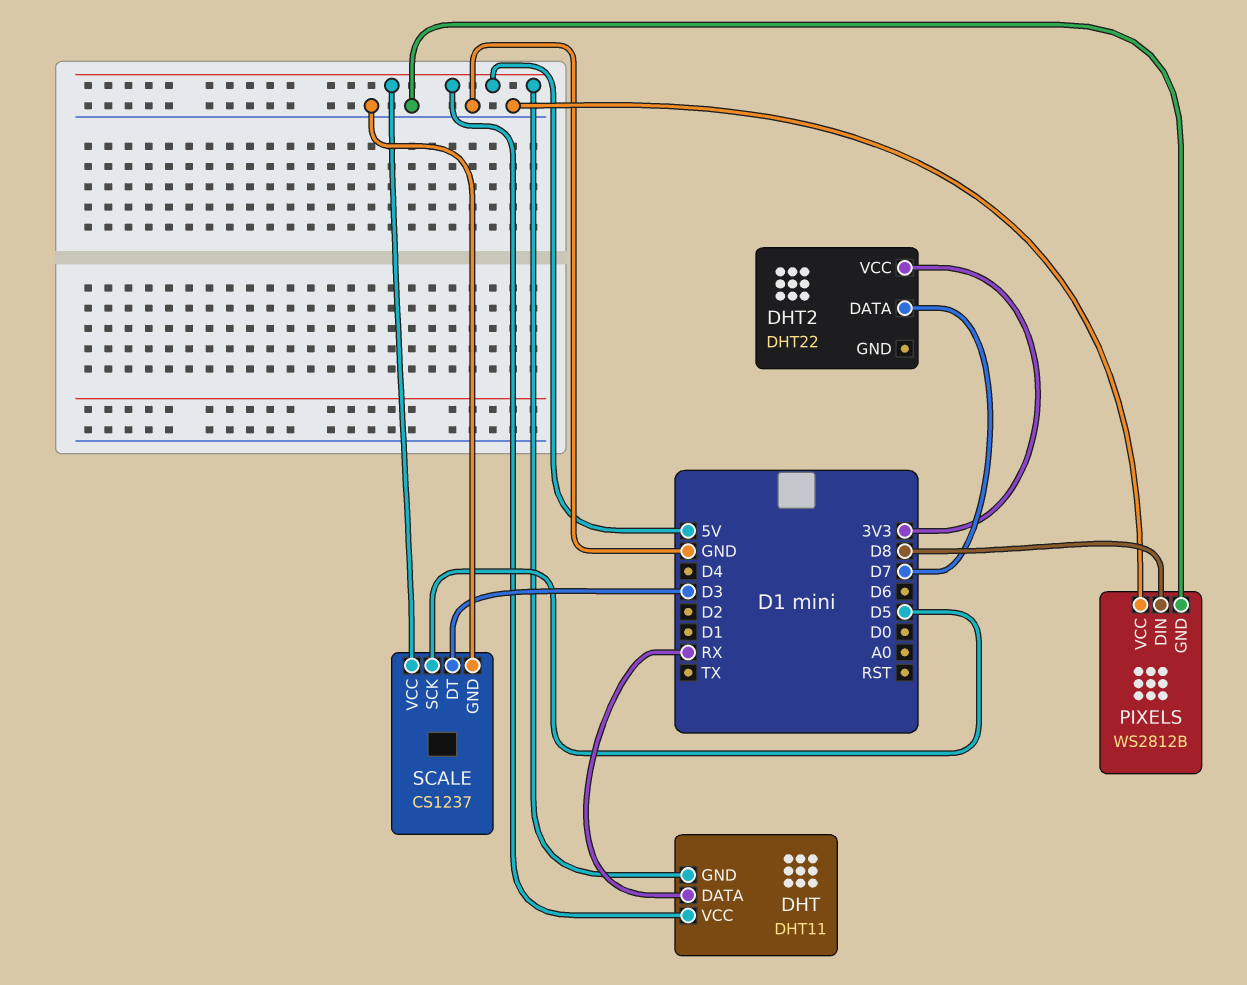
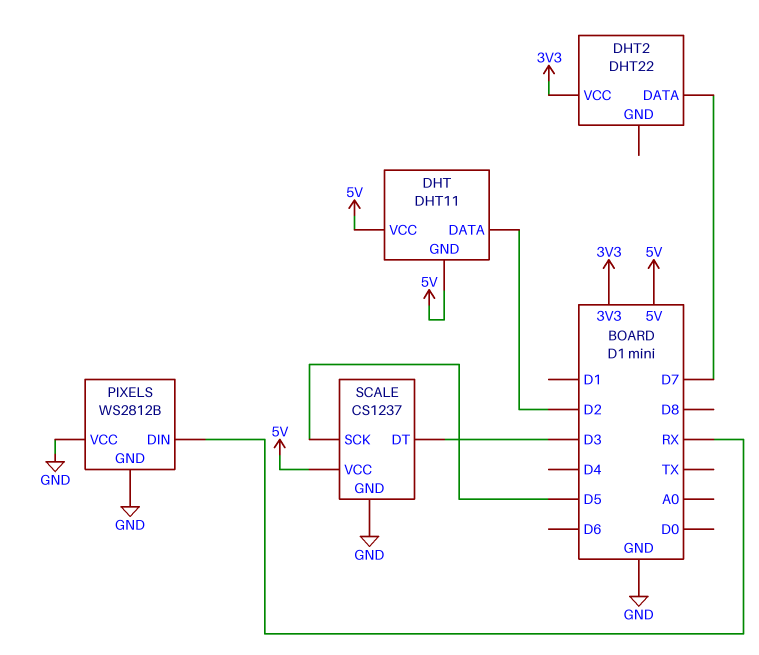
DHT pin DATA: RX -> D2
PIXELS pin DIN: D8 -> RX

